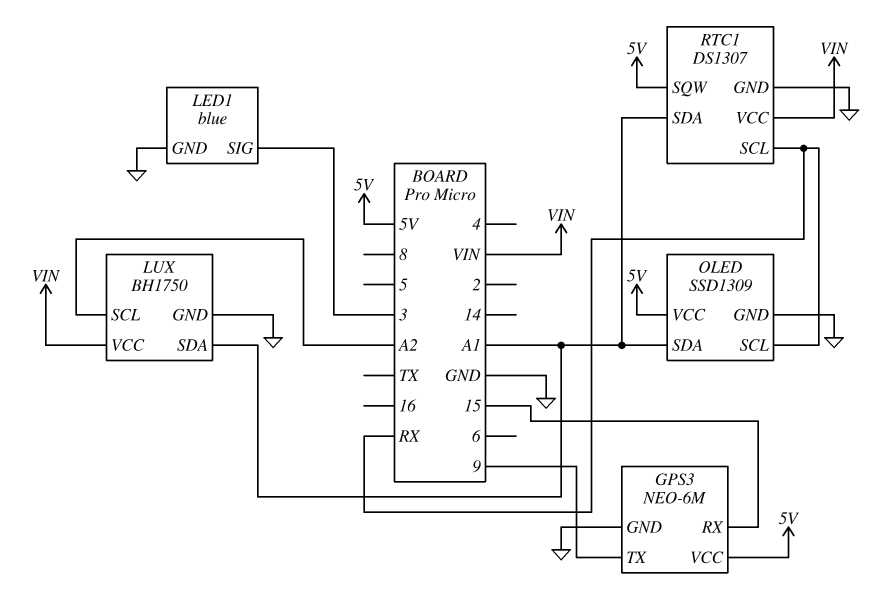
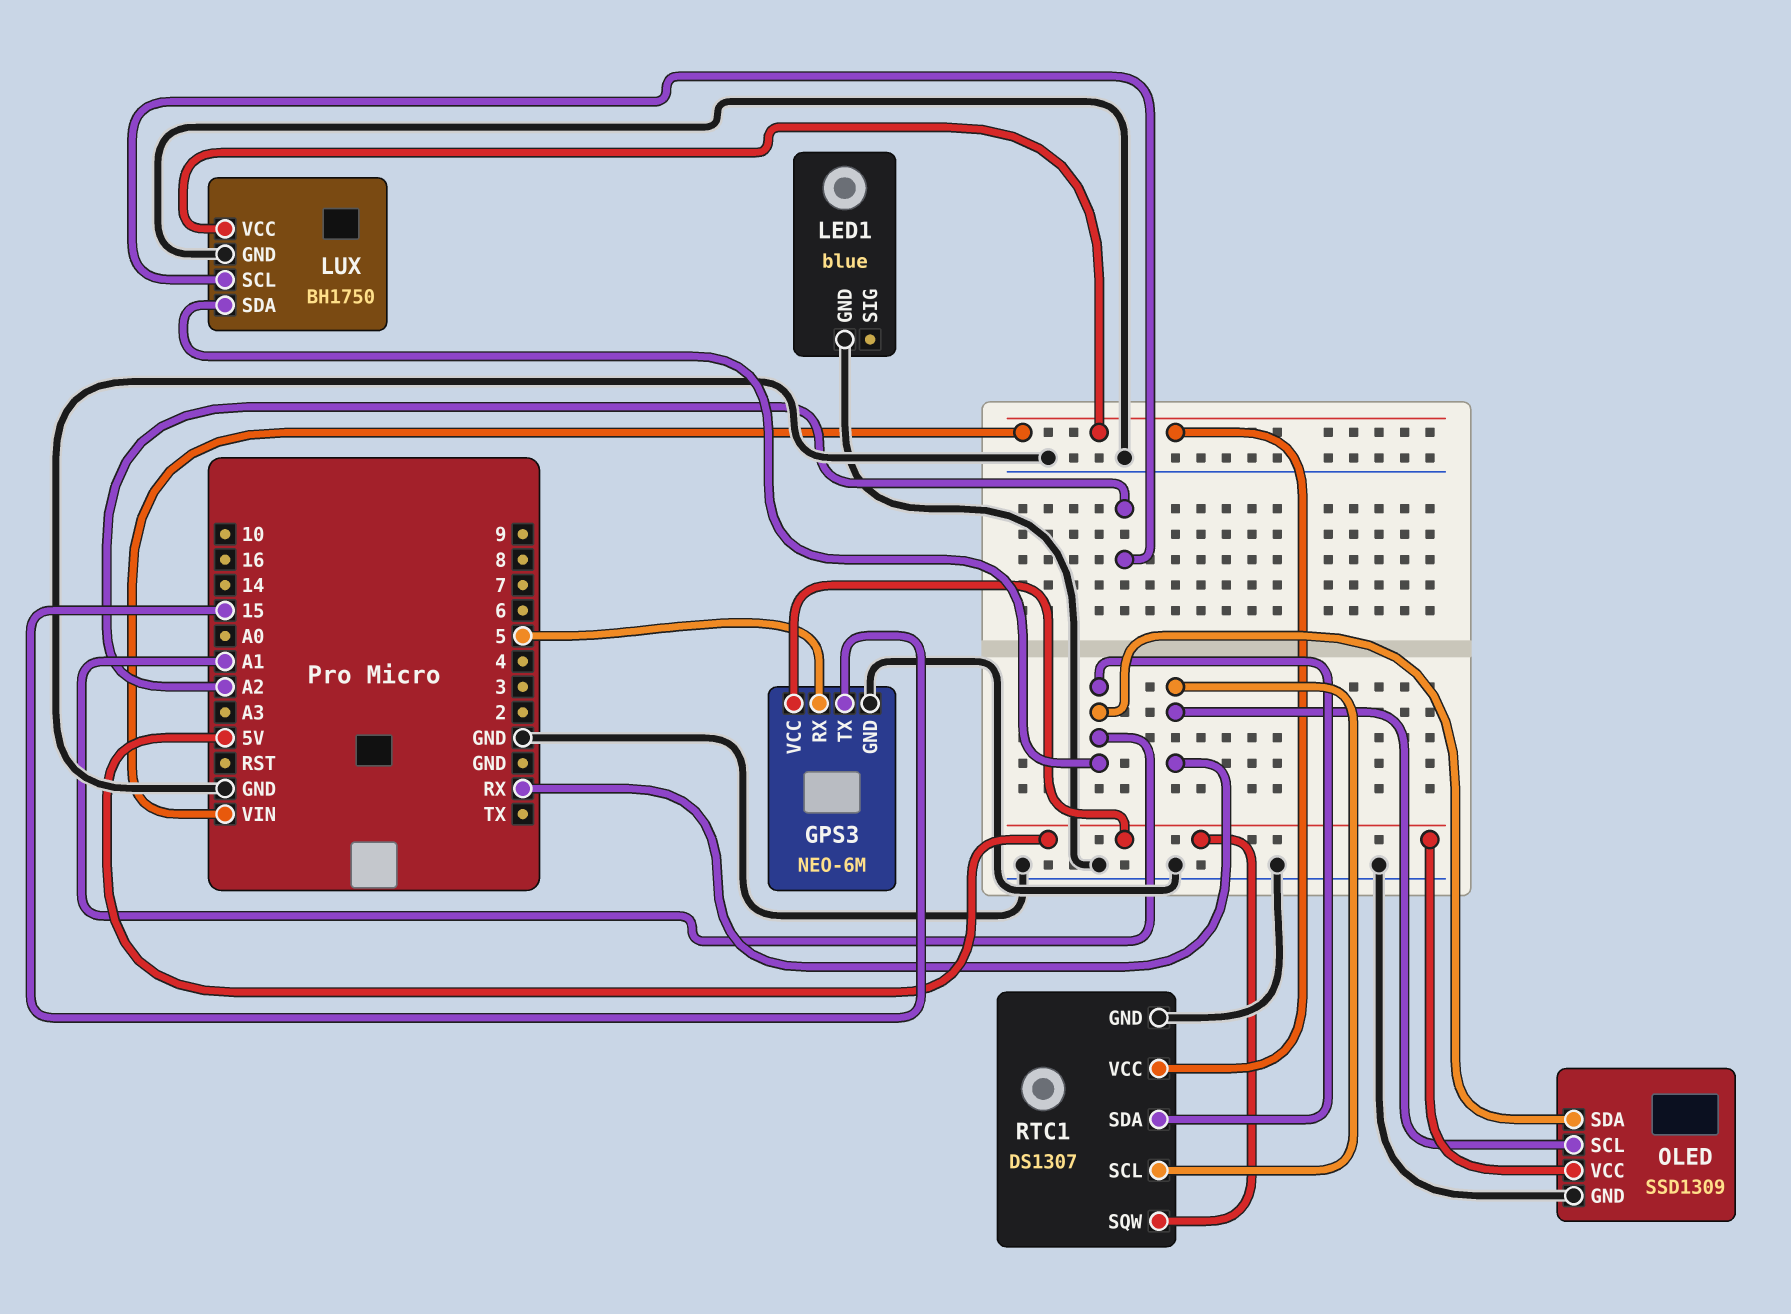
GPS3 pin RX: 15 -> 5
GPS3 pin TX: 9 -> 15
LED1 pin SIG: 3 -> none

